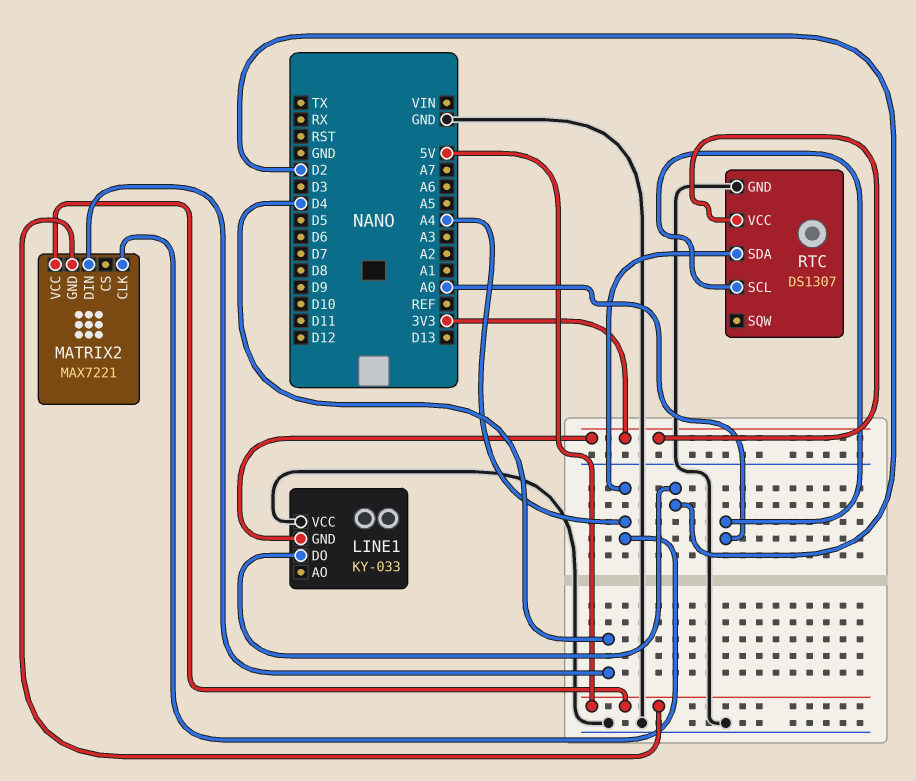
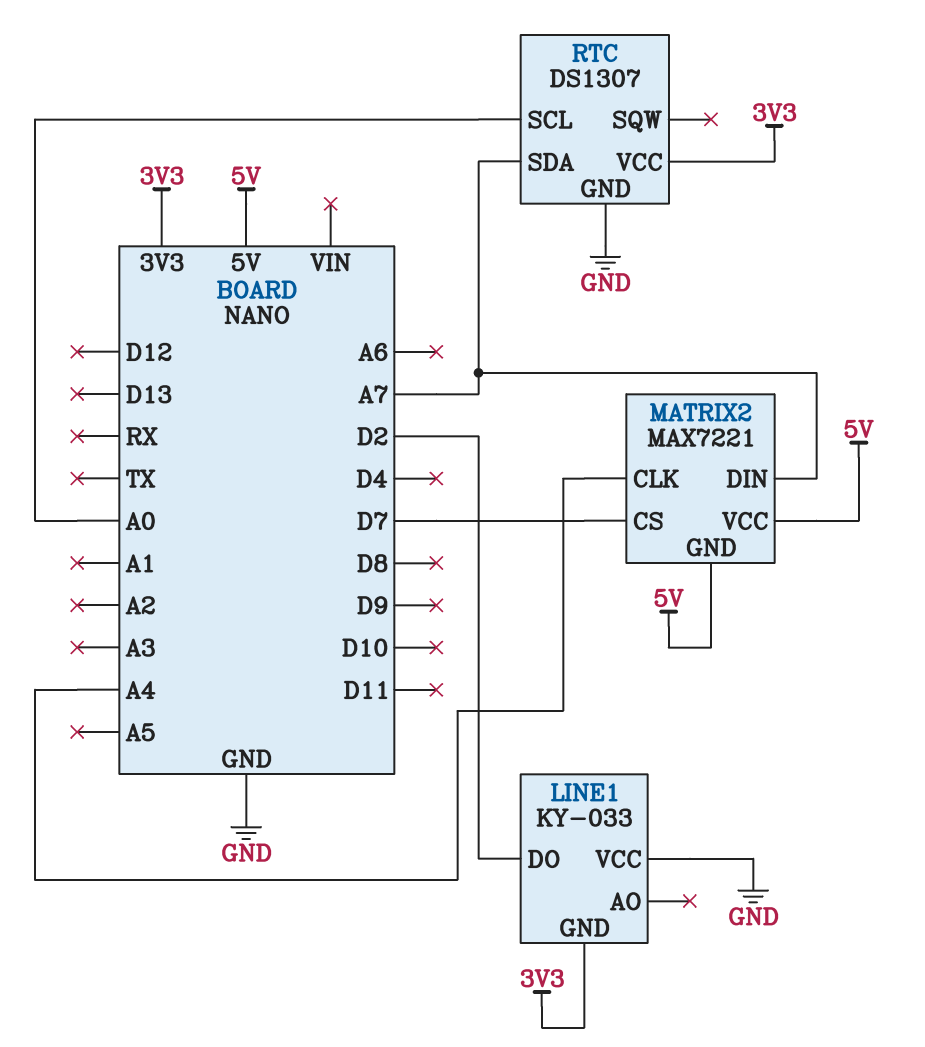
MATRIX2 pin CS: none -> D7
MATRIX2 pin DIN: D4 -> A7
RTC pin SDA: A4 -> A7

